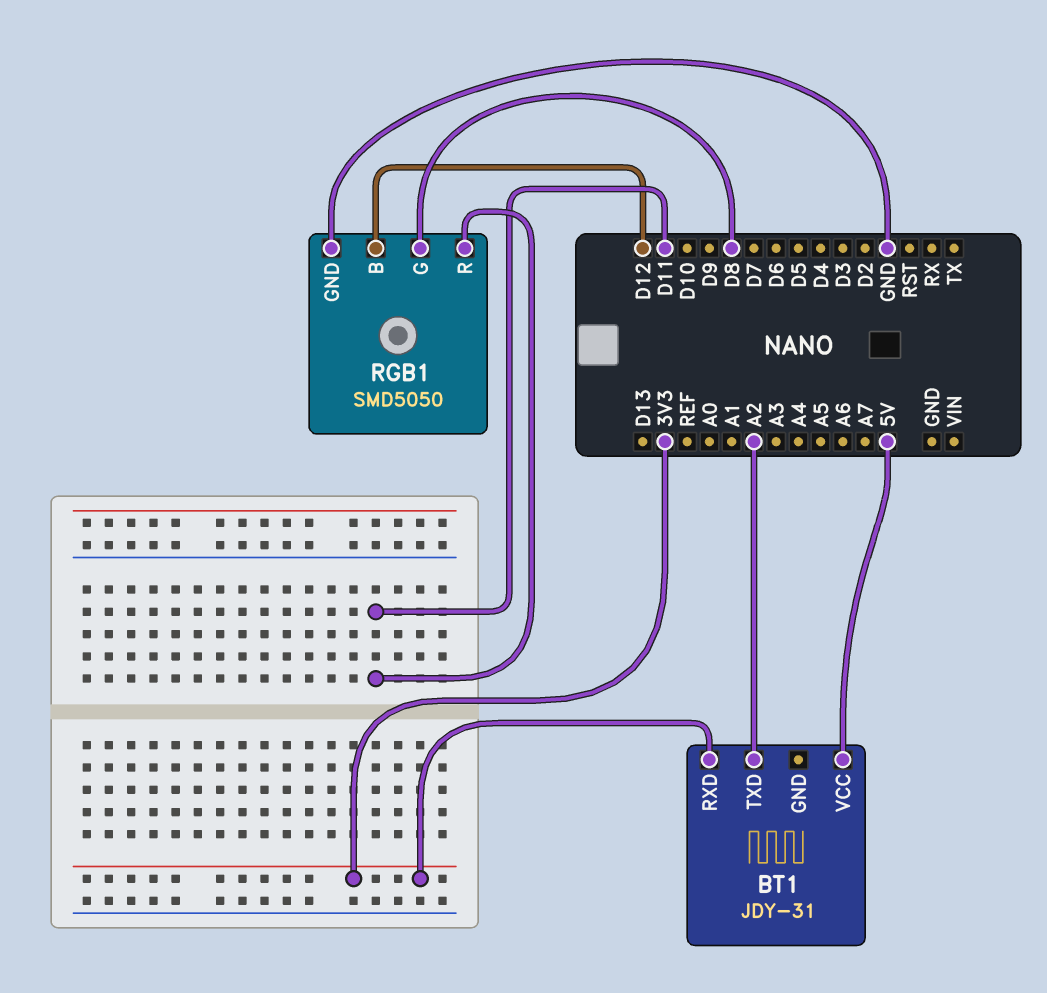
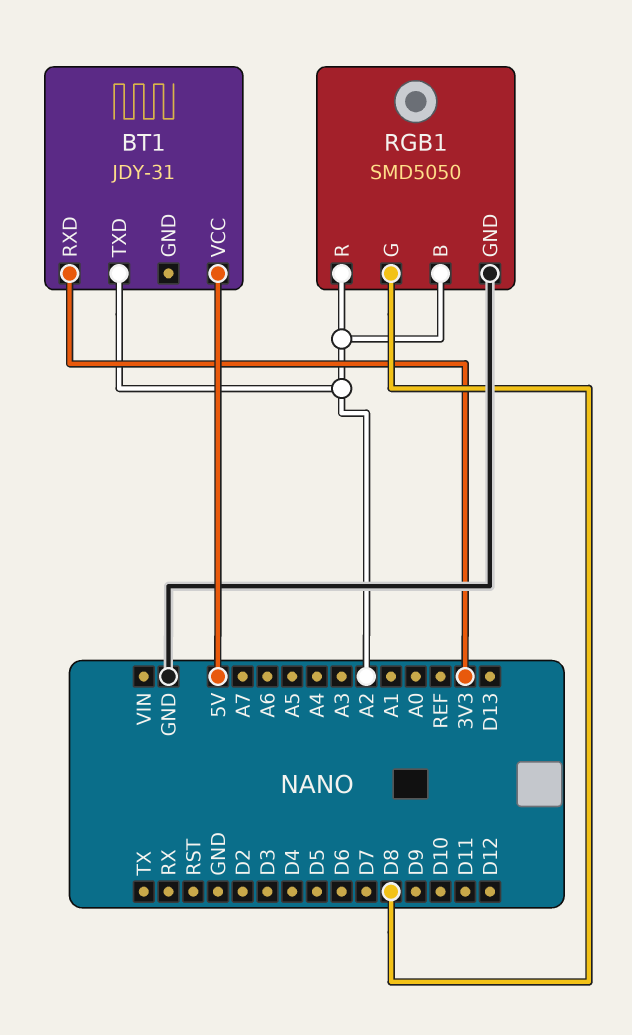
RGB1 pin B: D12 -> A2
RGB1 pin R: D11 -> A2

